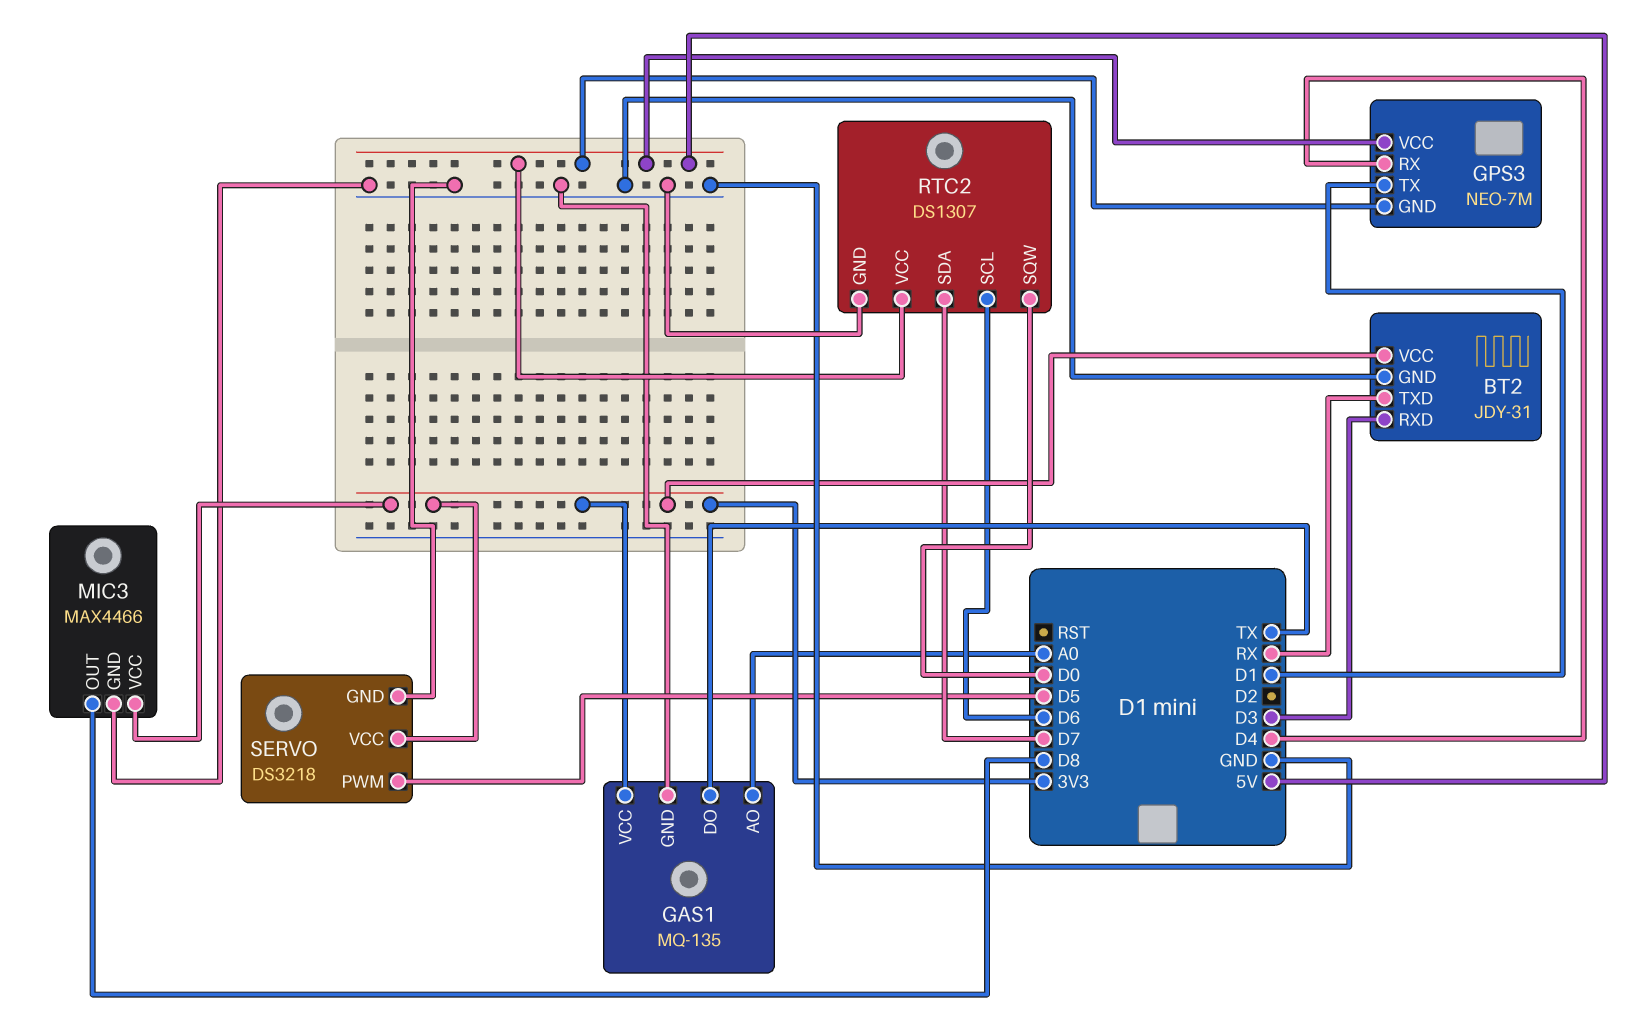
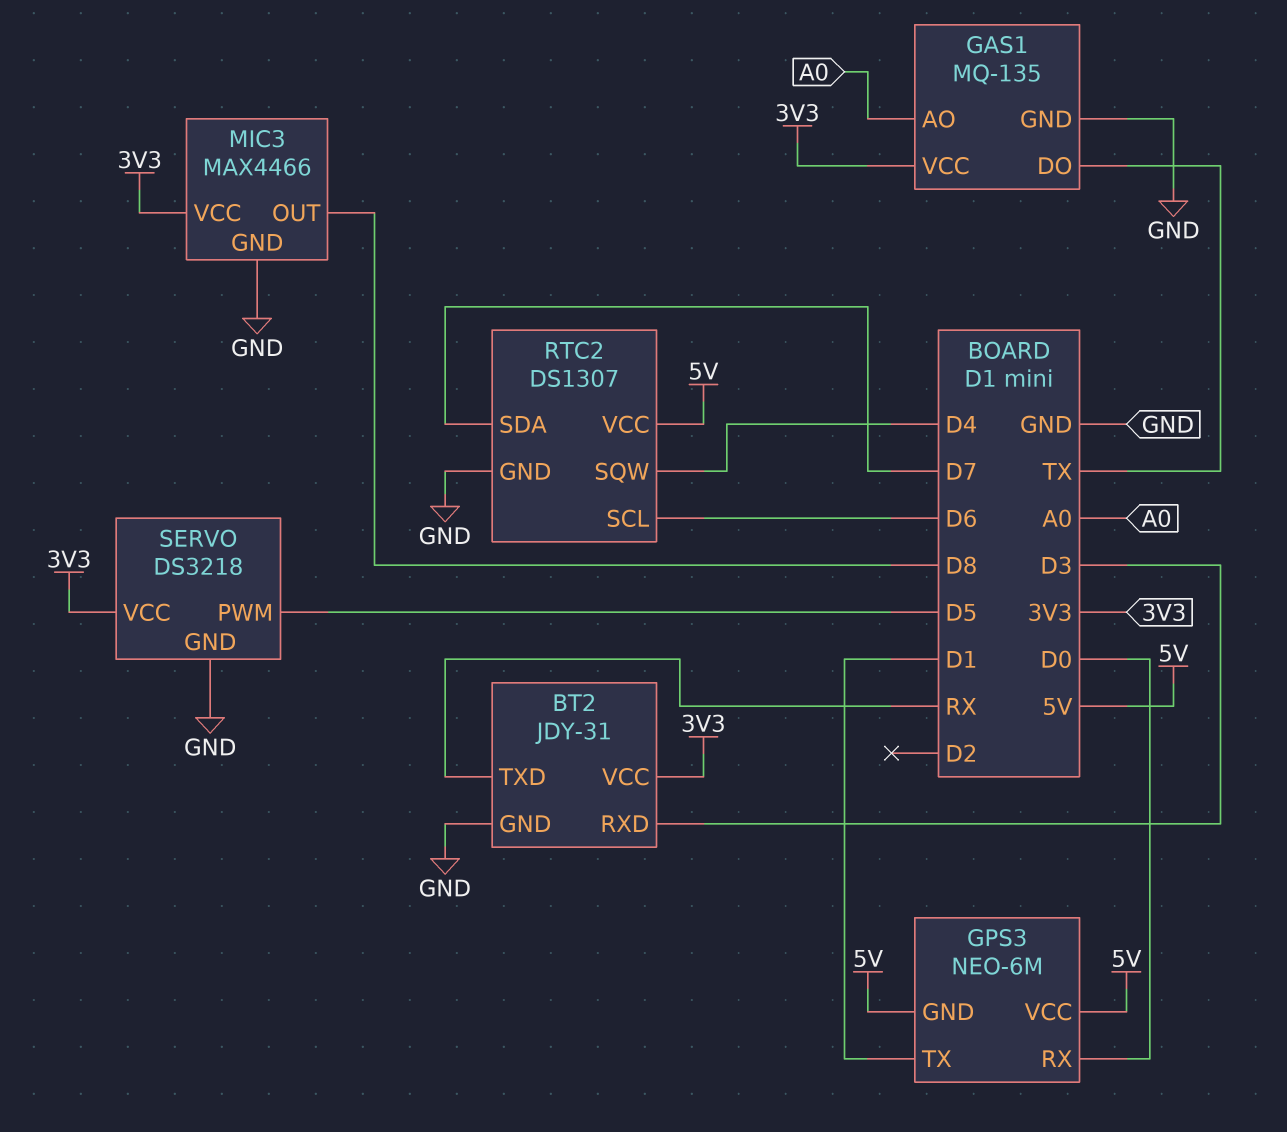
GPS3: NEO-7M -> NEO-6M
GPS3 pin RX: D4 -> D0
RTC2 pin SQW: D0 -> D4

